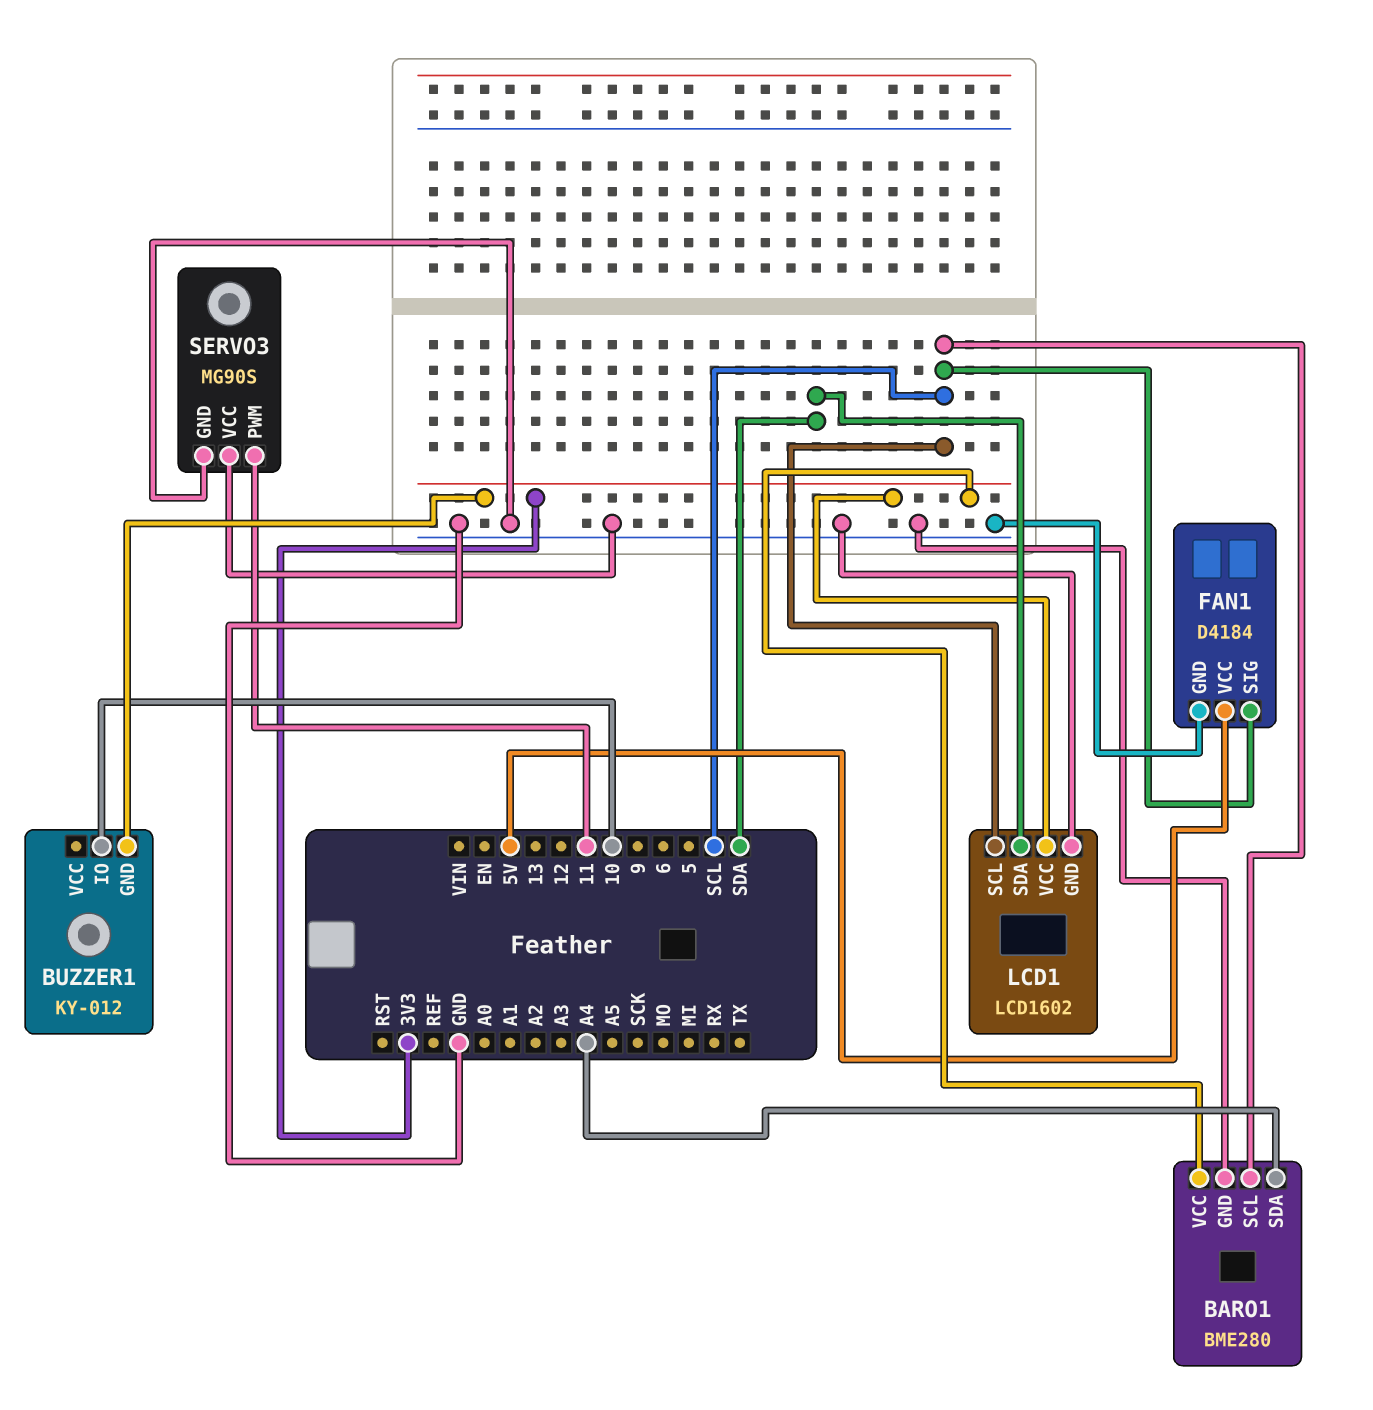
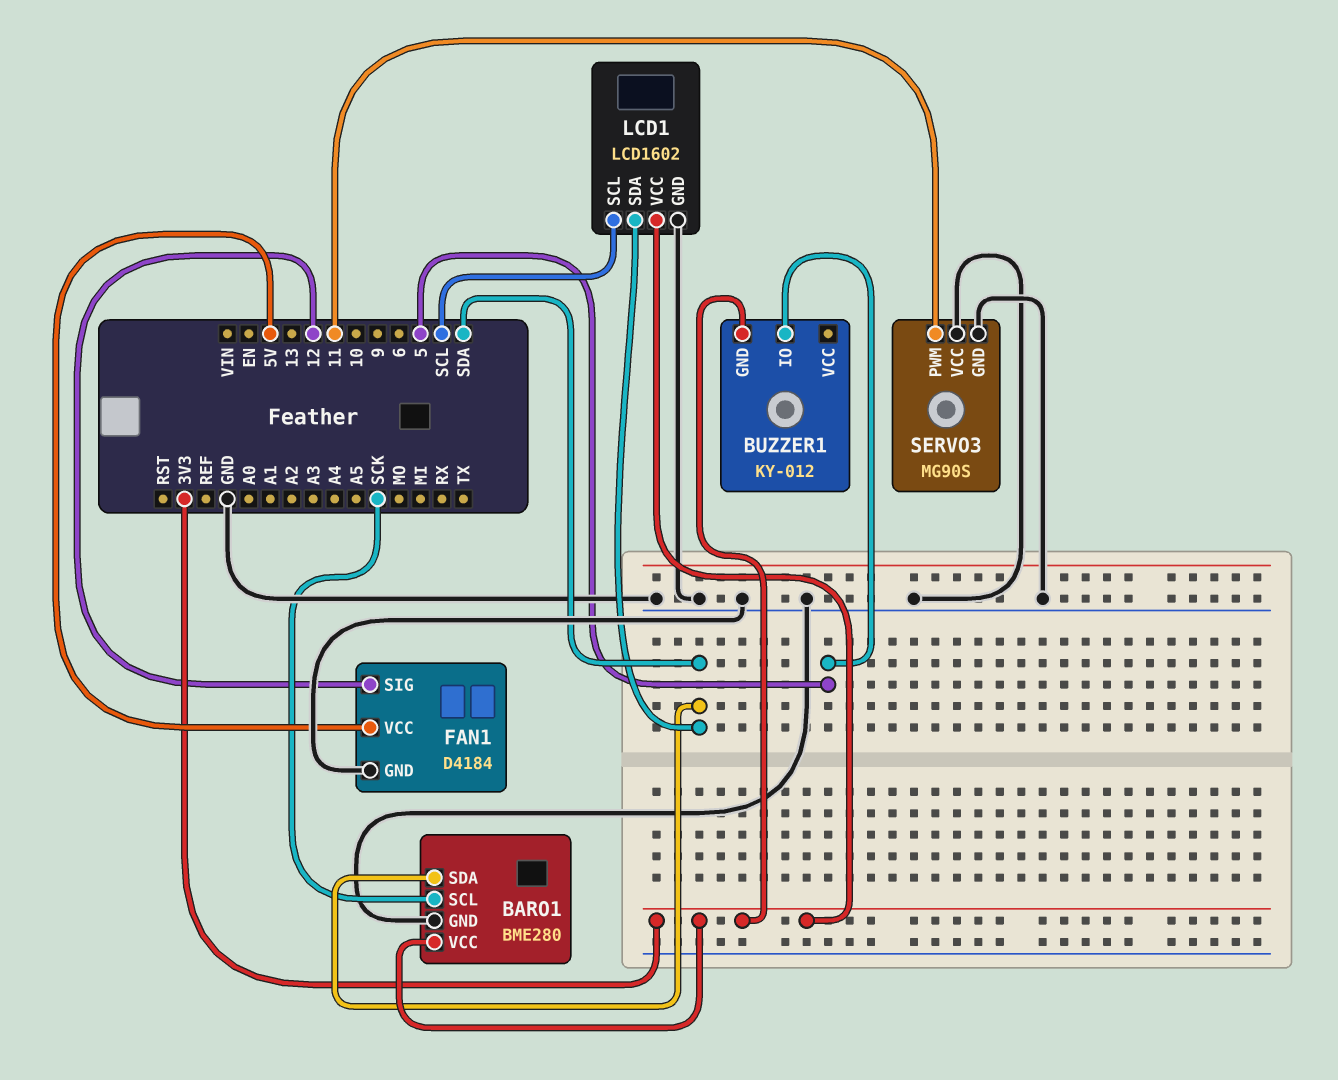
BARO1 pin SCL: SCL -> SCK
BARO1 pin SDA: A4 -> SDA
BUZZER1 pin IO: 10 -> 5
FAN1 pin SIG: SCL -> 12

